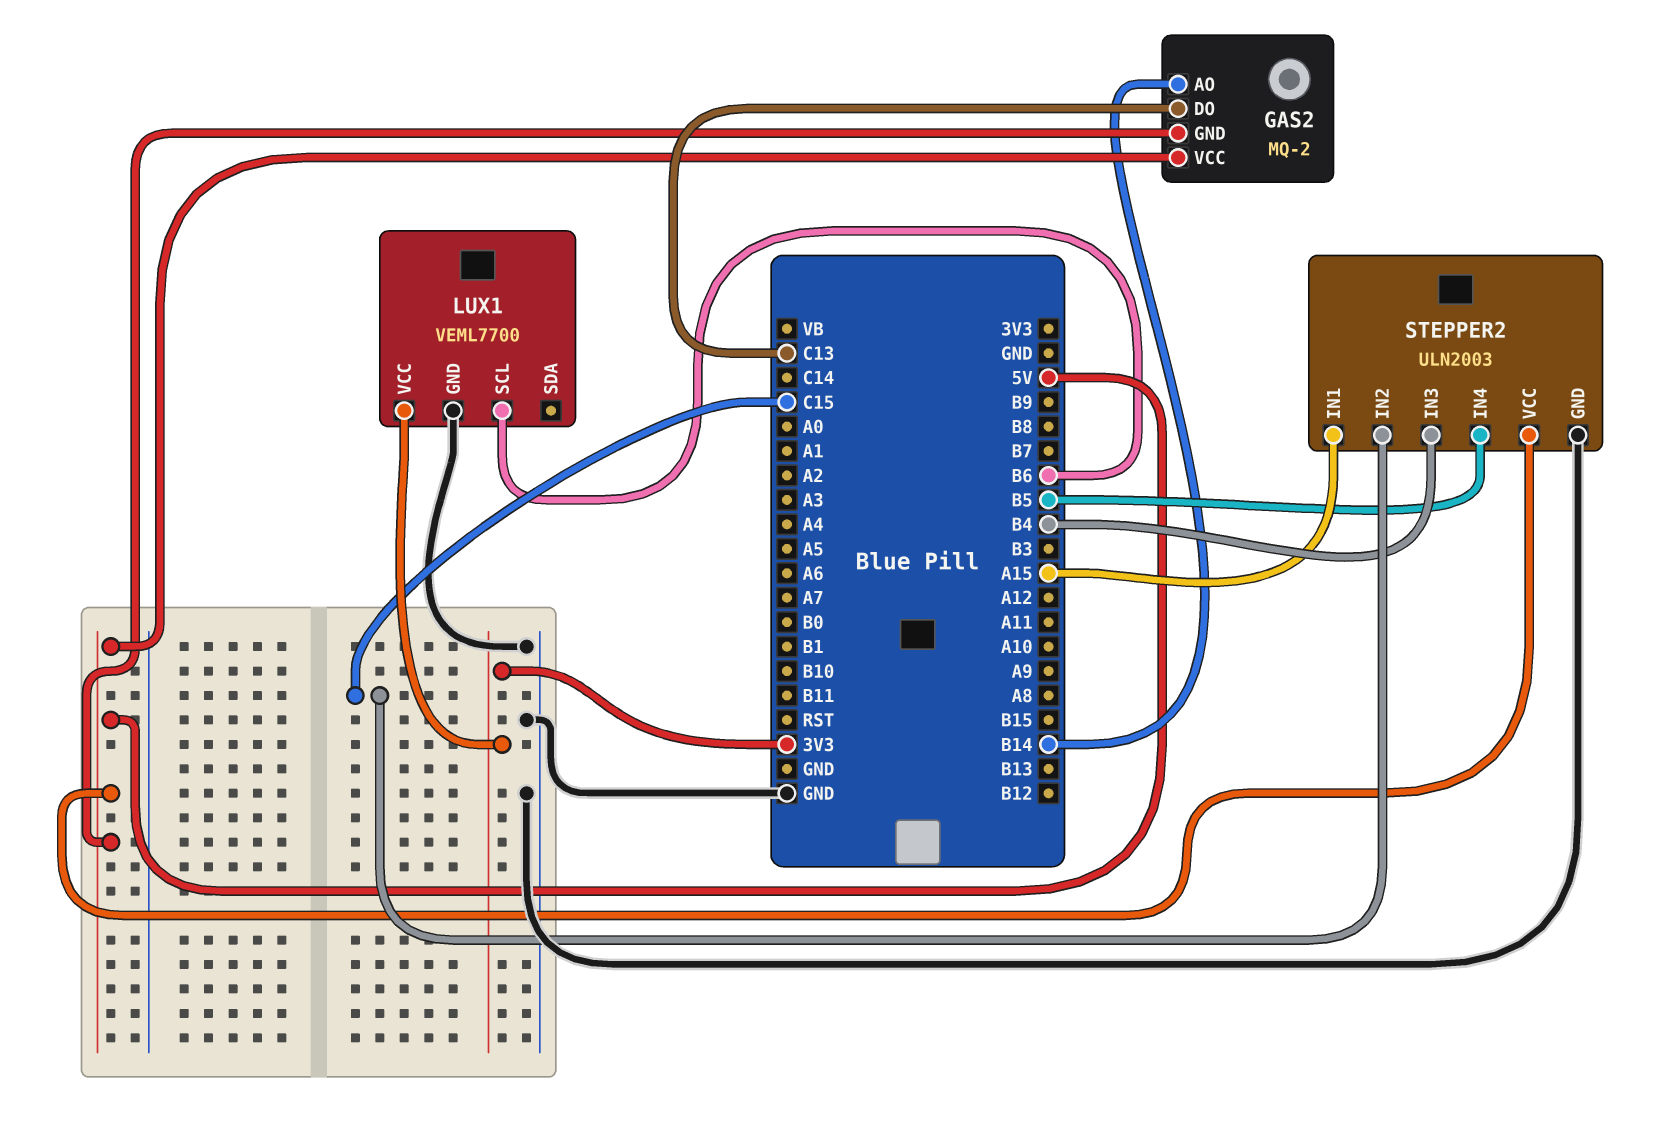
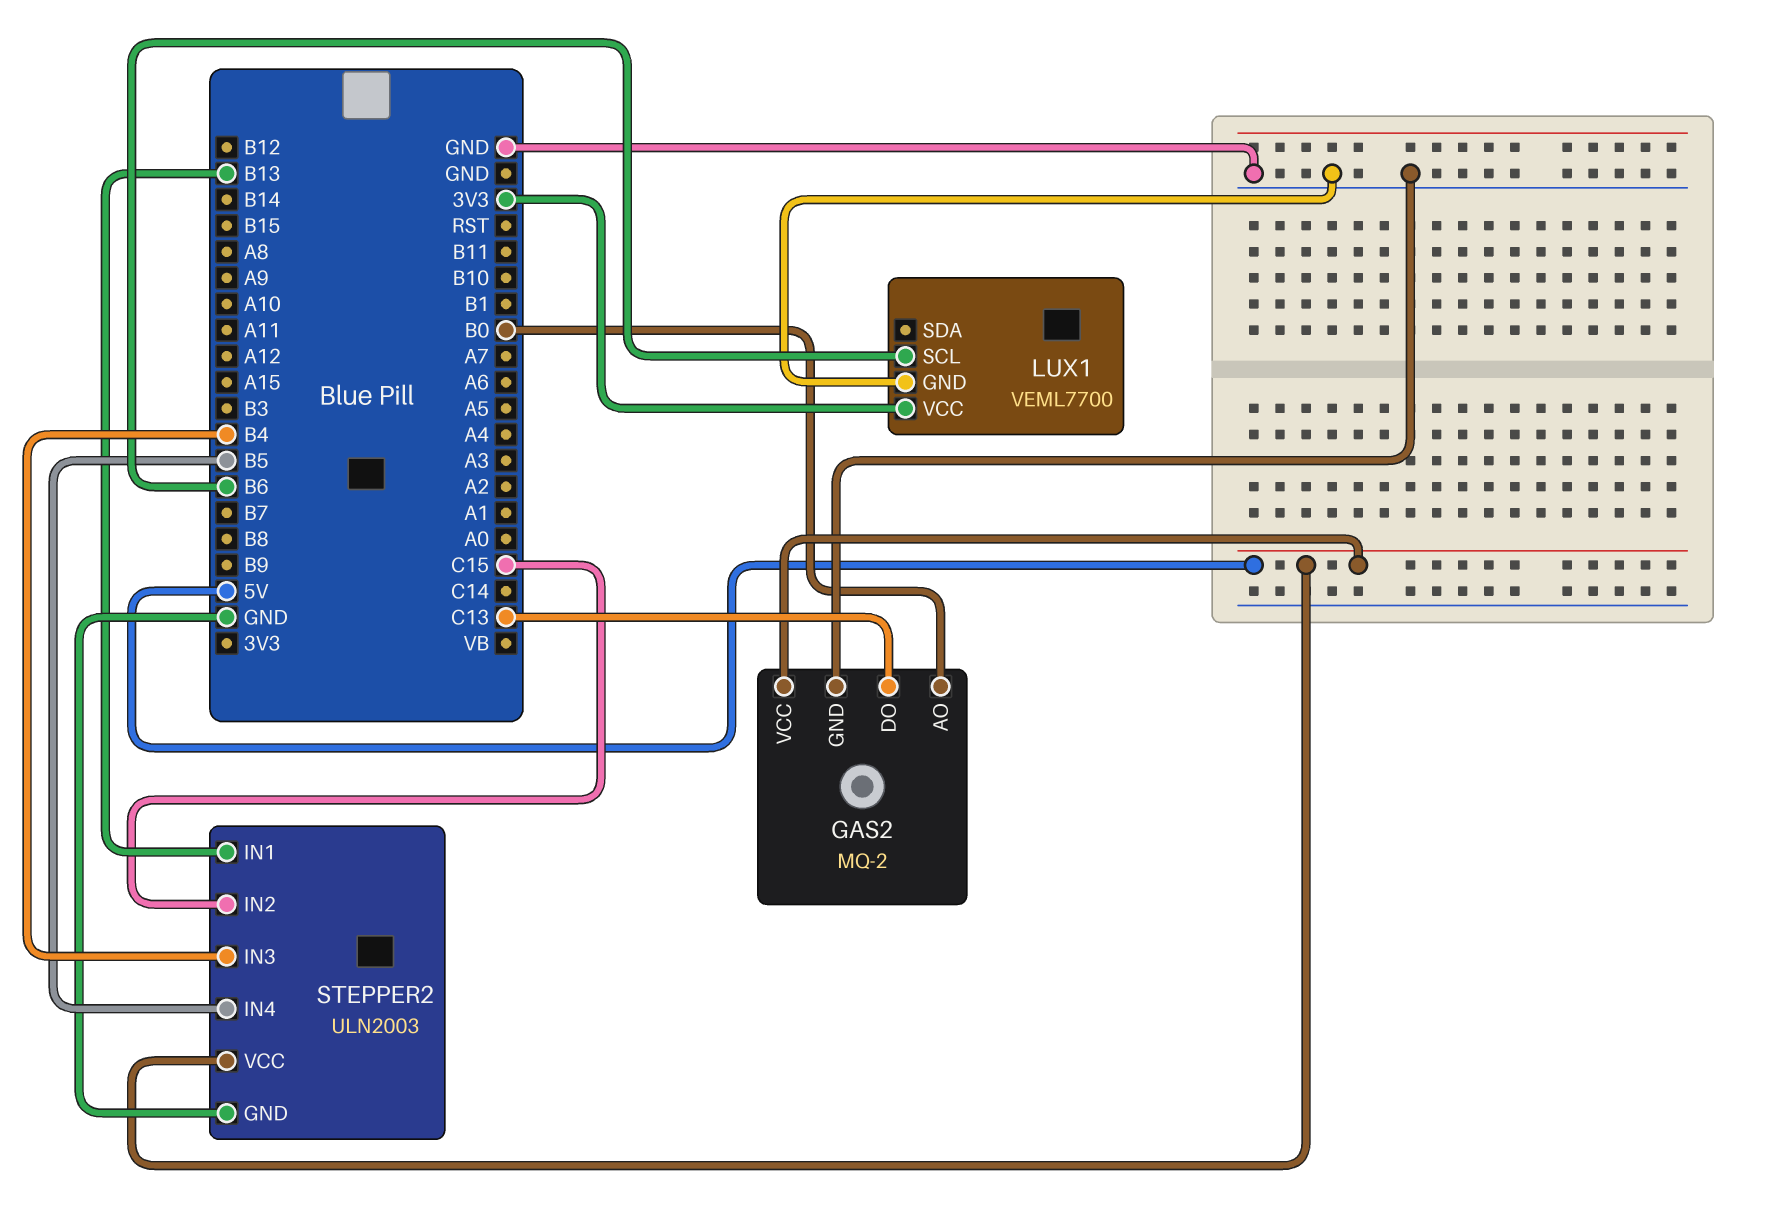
GAS2 pin AO: B14 -> B0
GAS2 pin GND: 5V -> GND
STEPPER2 pin IN1: A15 -> B13

